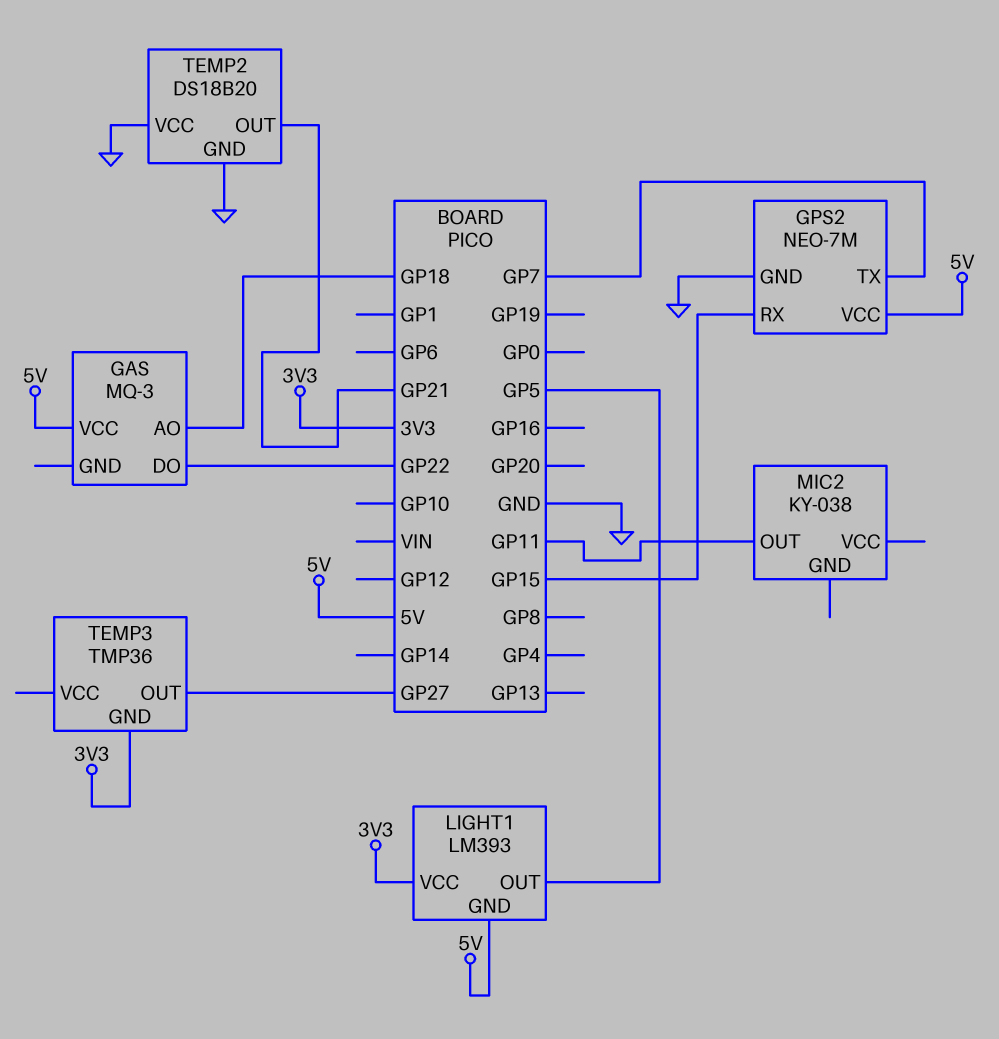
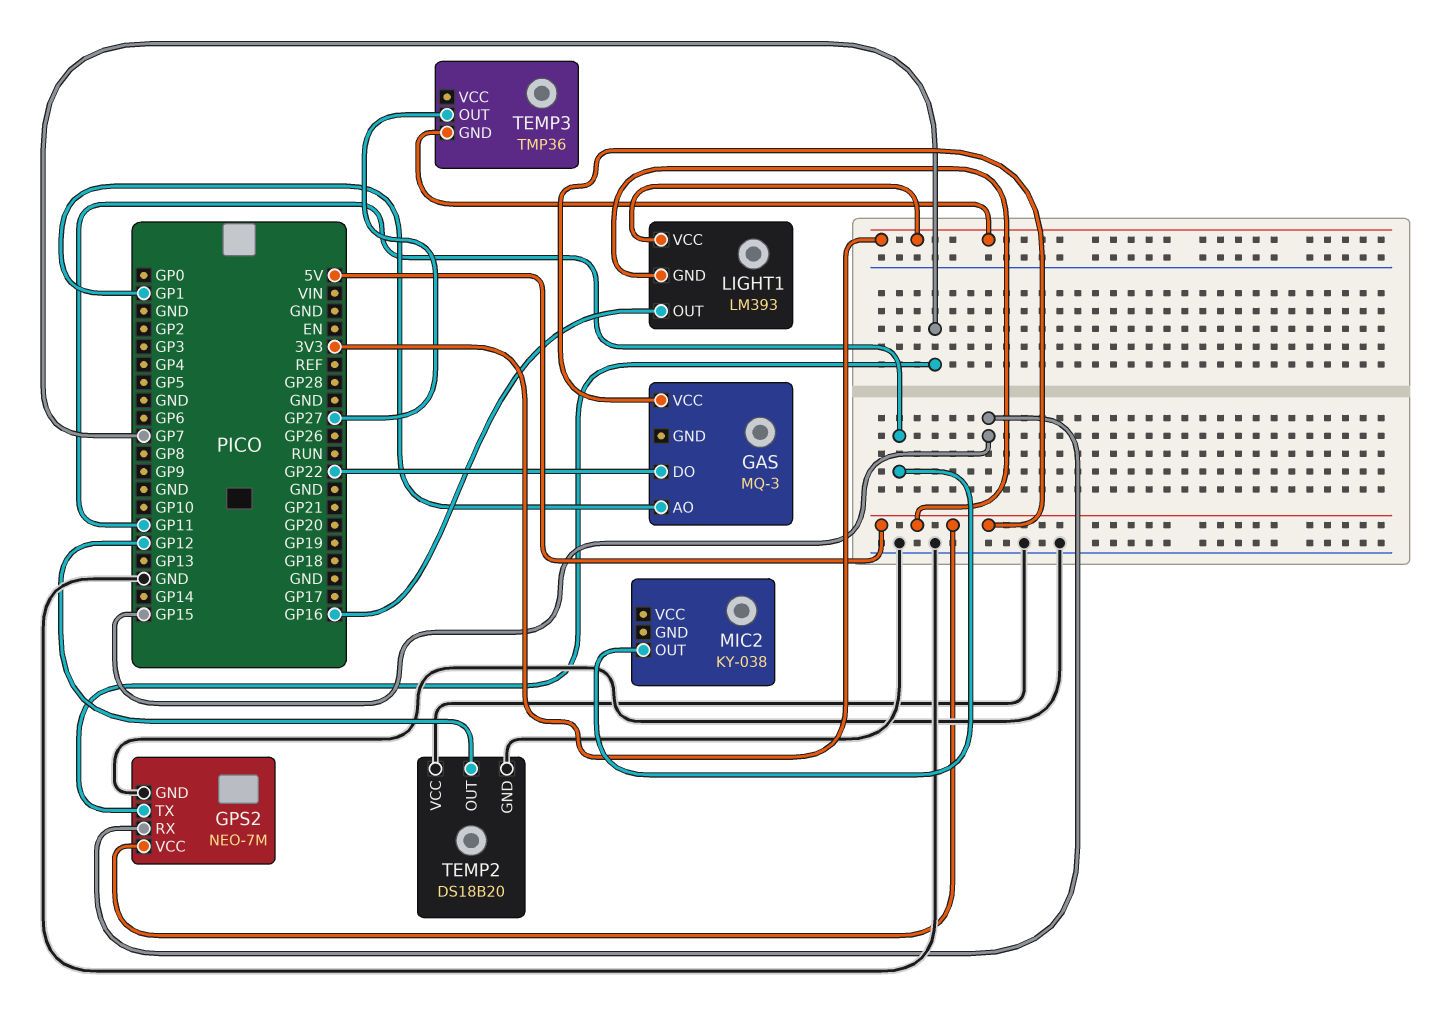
GAS pin AO: GP18 -> GP1
LIGHT1 pin OUT: GP5 -> GP16
TEMP2 pin OUT: GP21 -> GP12

